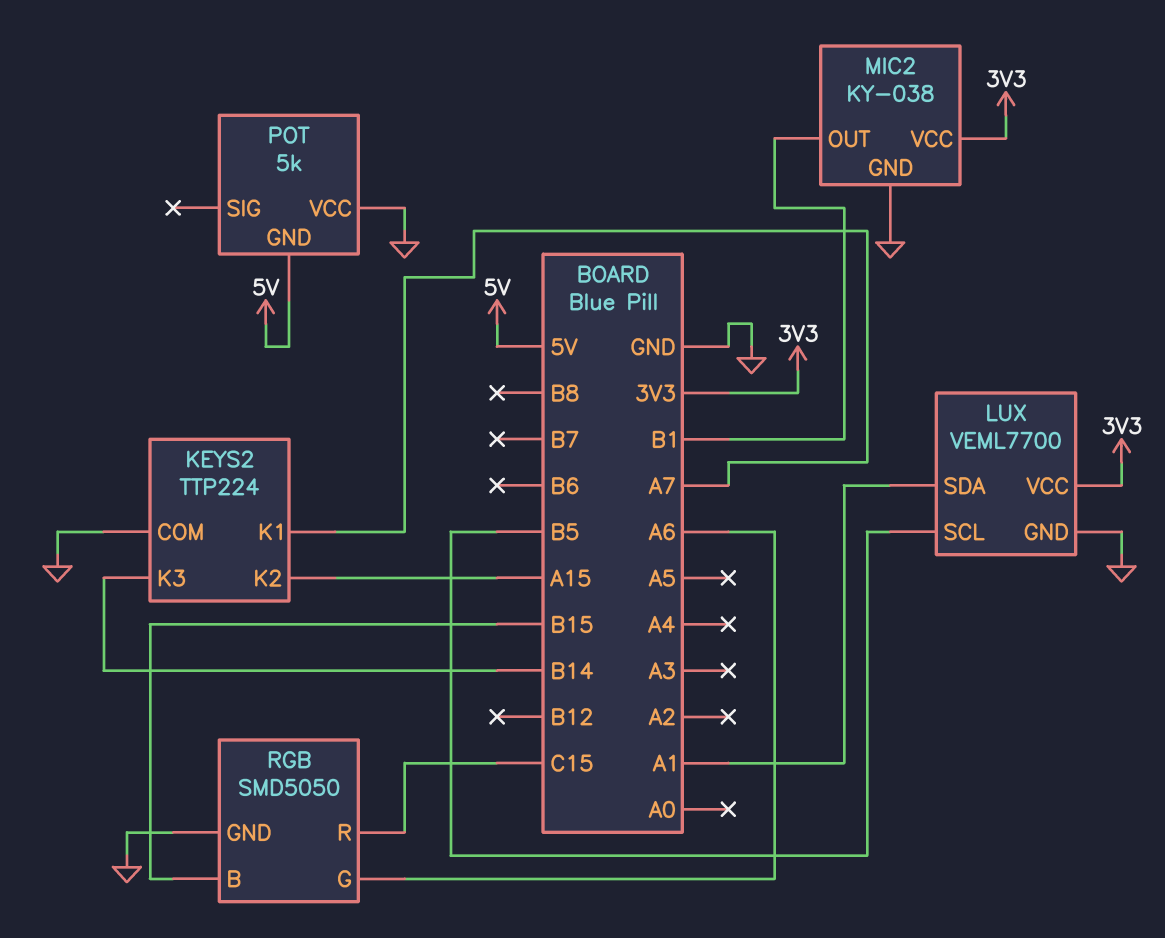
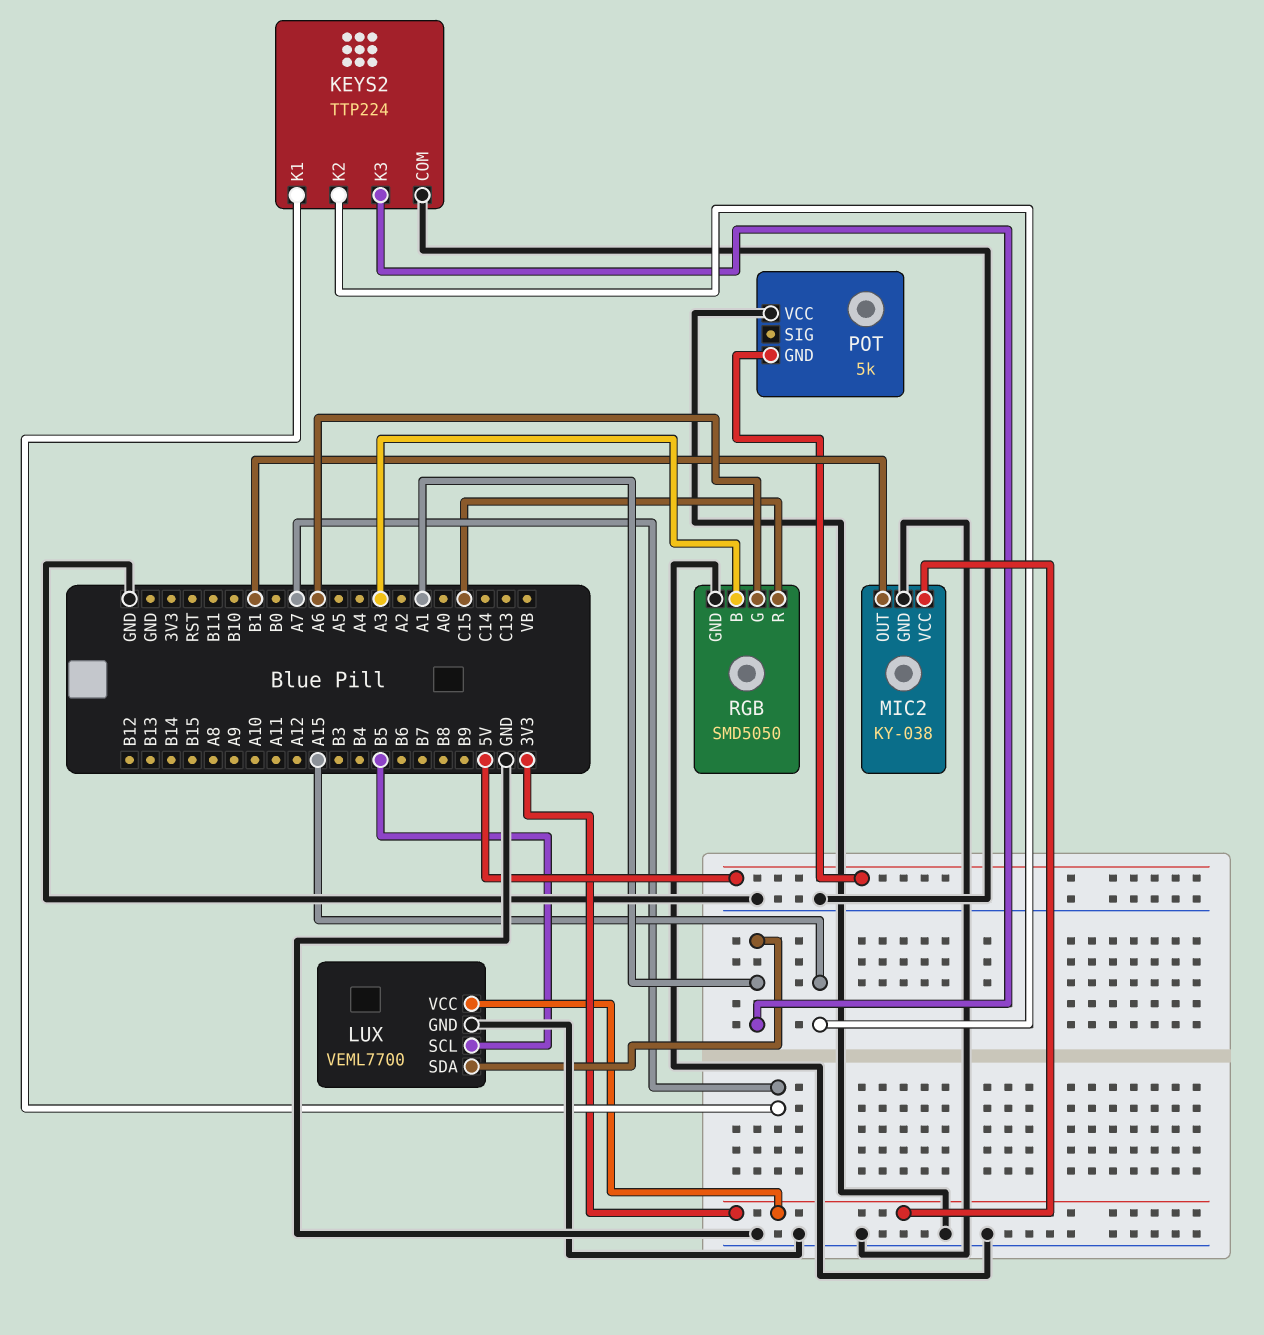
KEYS2 pin K3: B14 -> A1
RGB pin B: B15 -> A3

